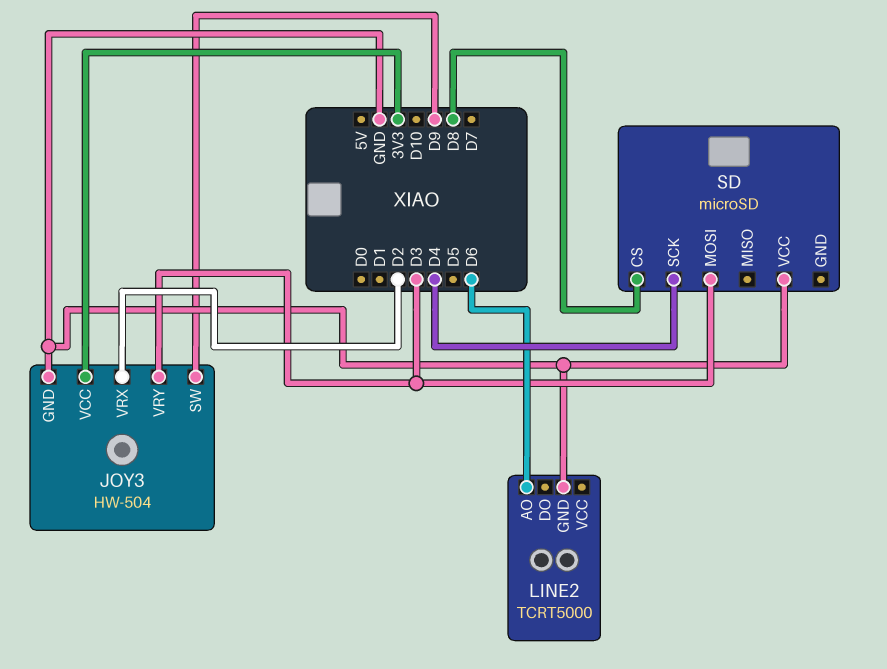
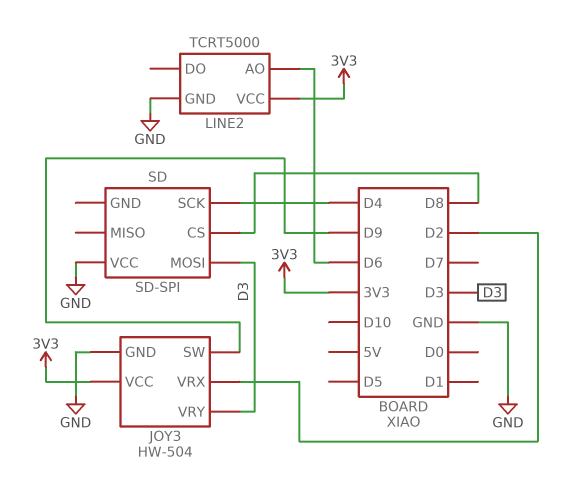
LINE2 pin VCC: none -> 3V3
SD: microSD -> SD-SPI

